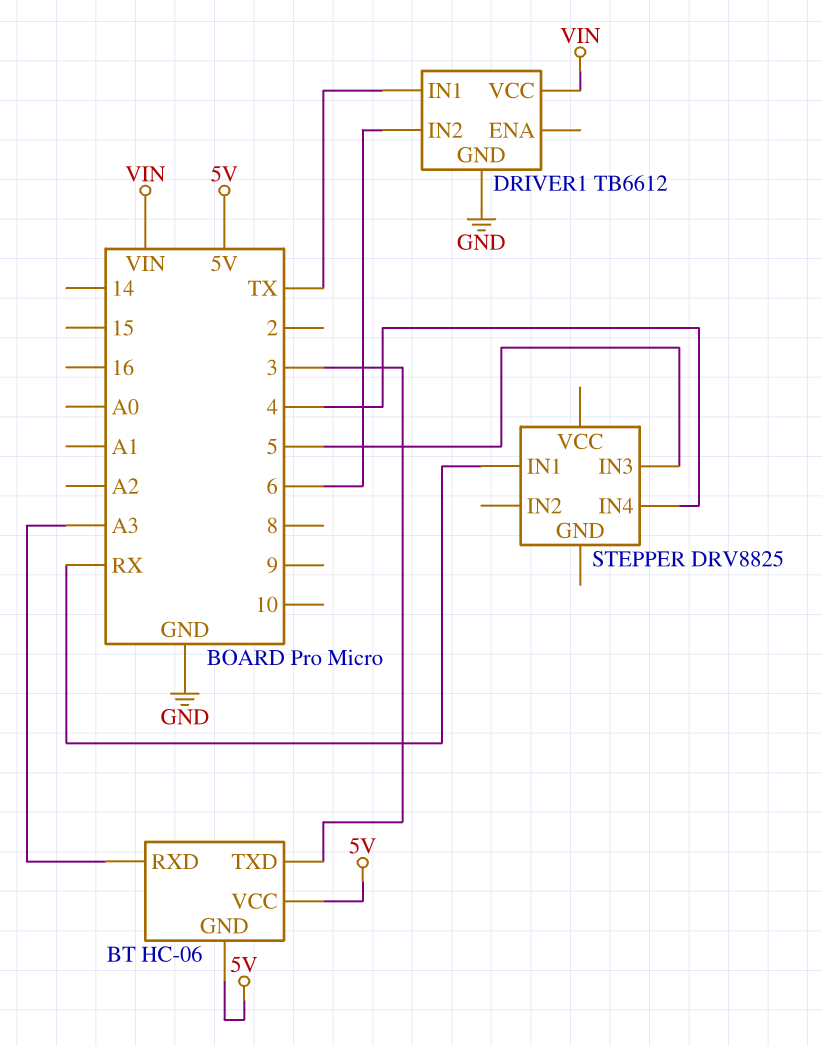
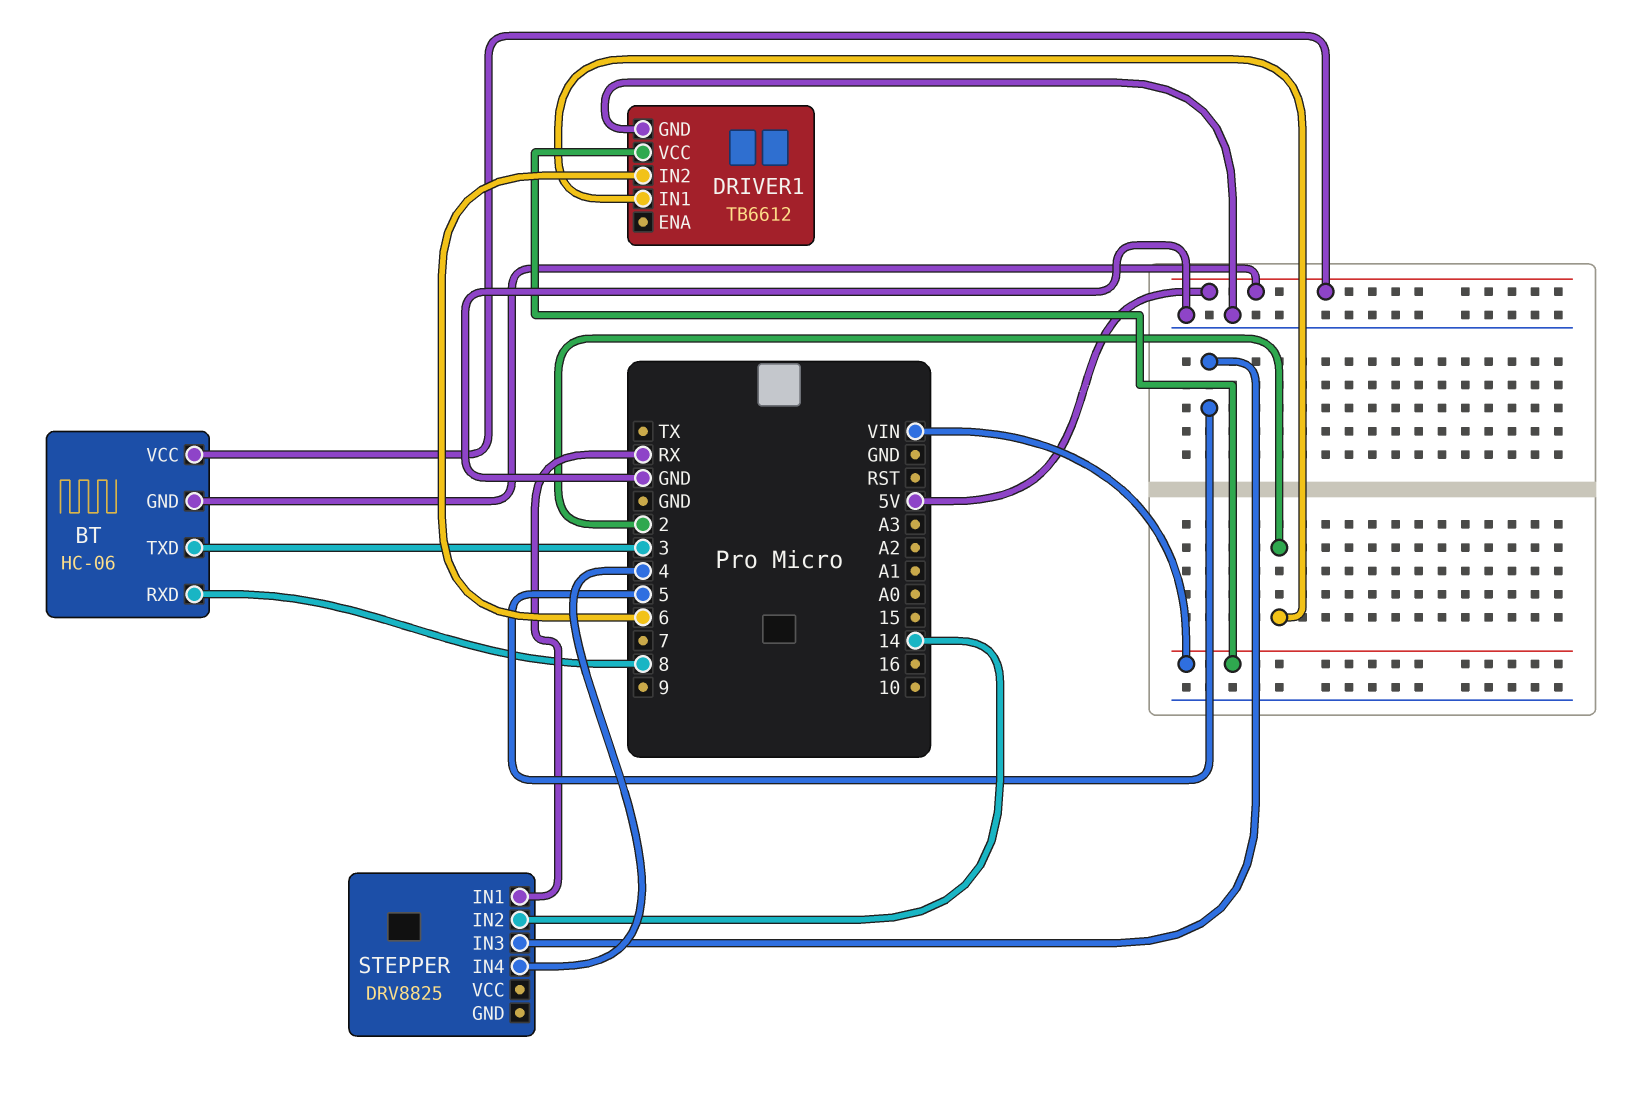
BT pin RXD: A3 -> 8
DRIVER1 pin IN1: TX -> 2
STEPPER pin IN2: none -> 14

